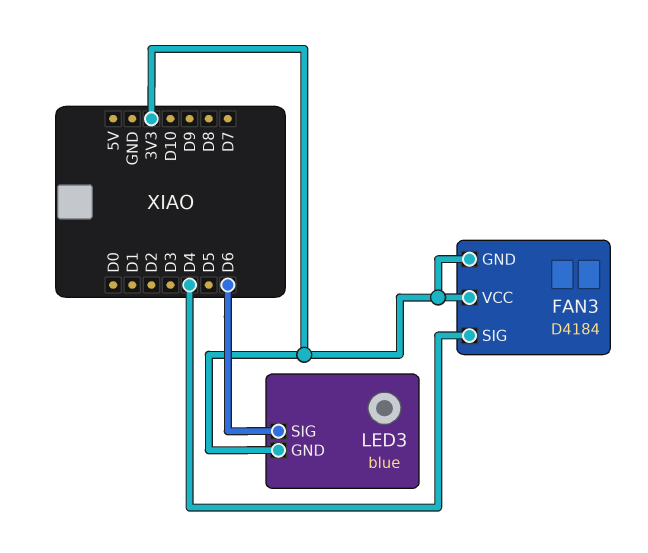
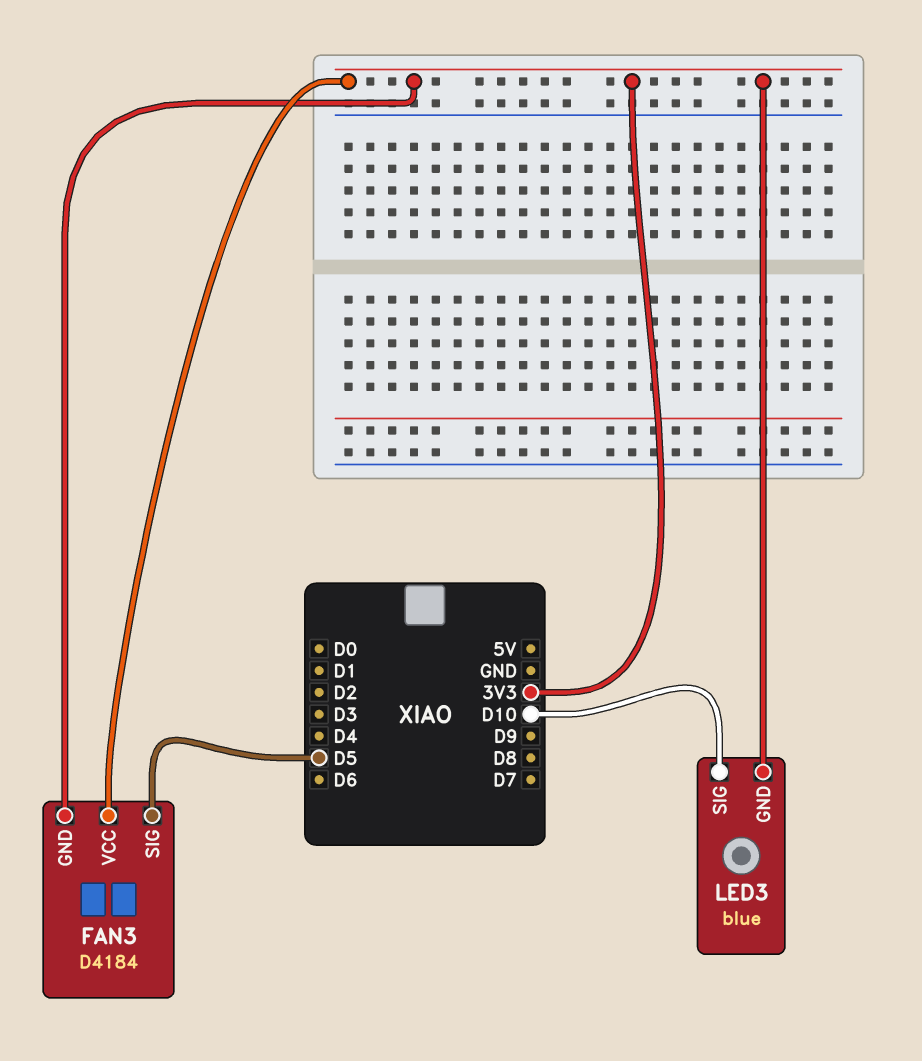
FAN3 pin SIG: D4 -> D5
LED3 pin SIG: D6 -> D10

